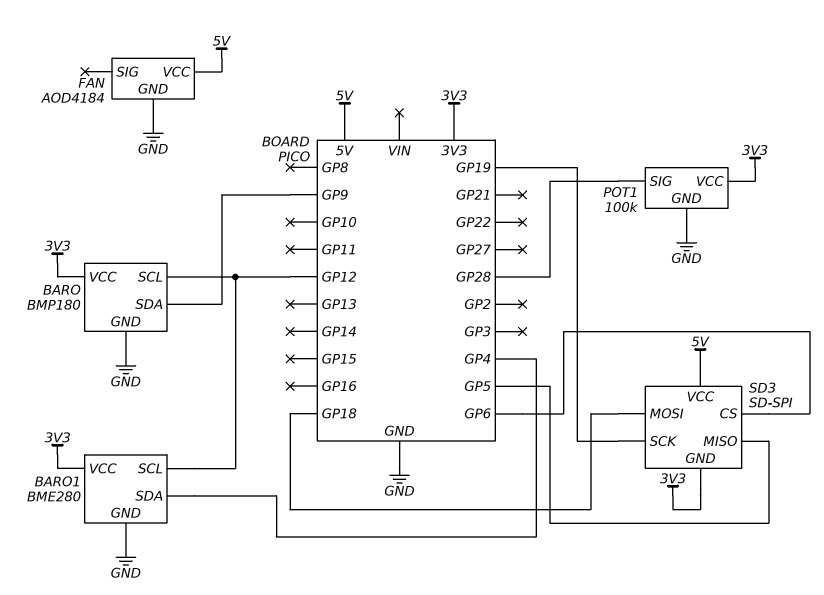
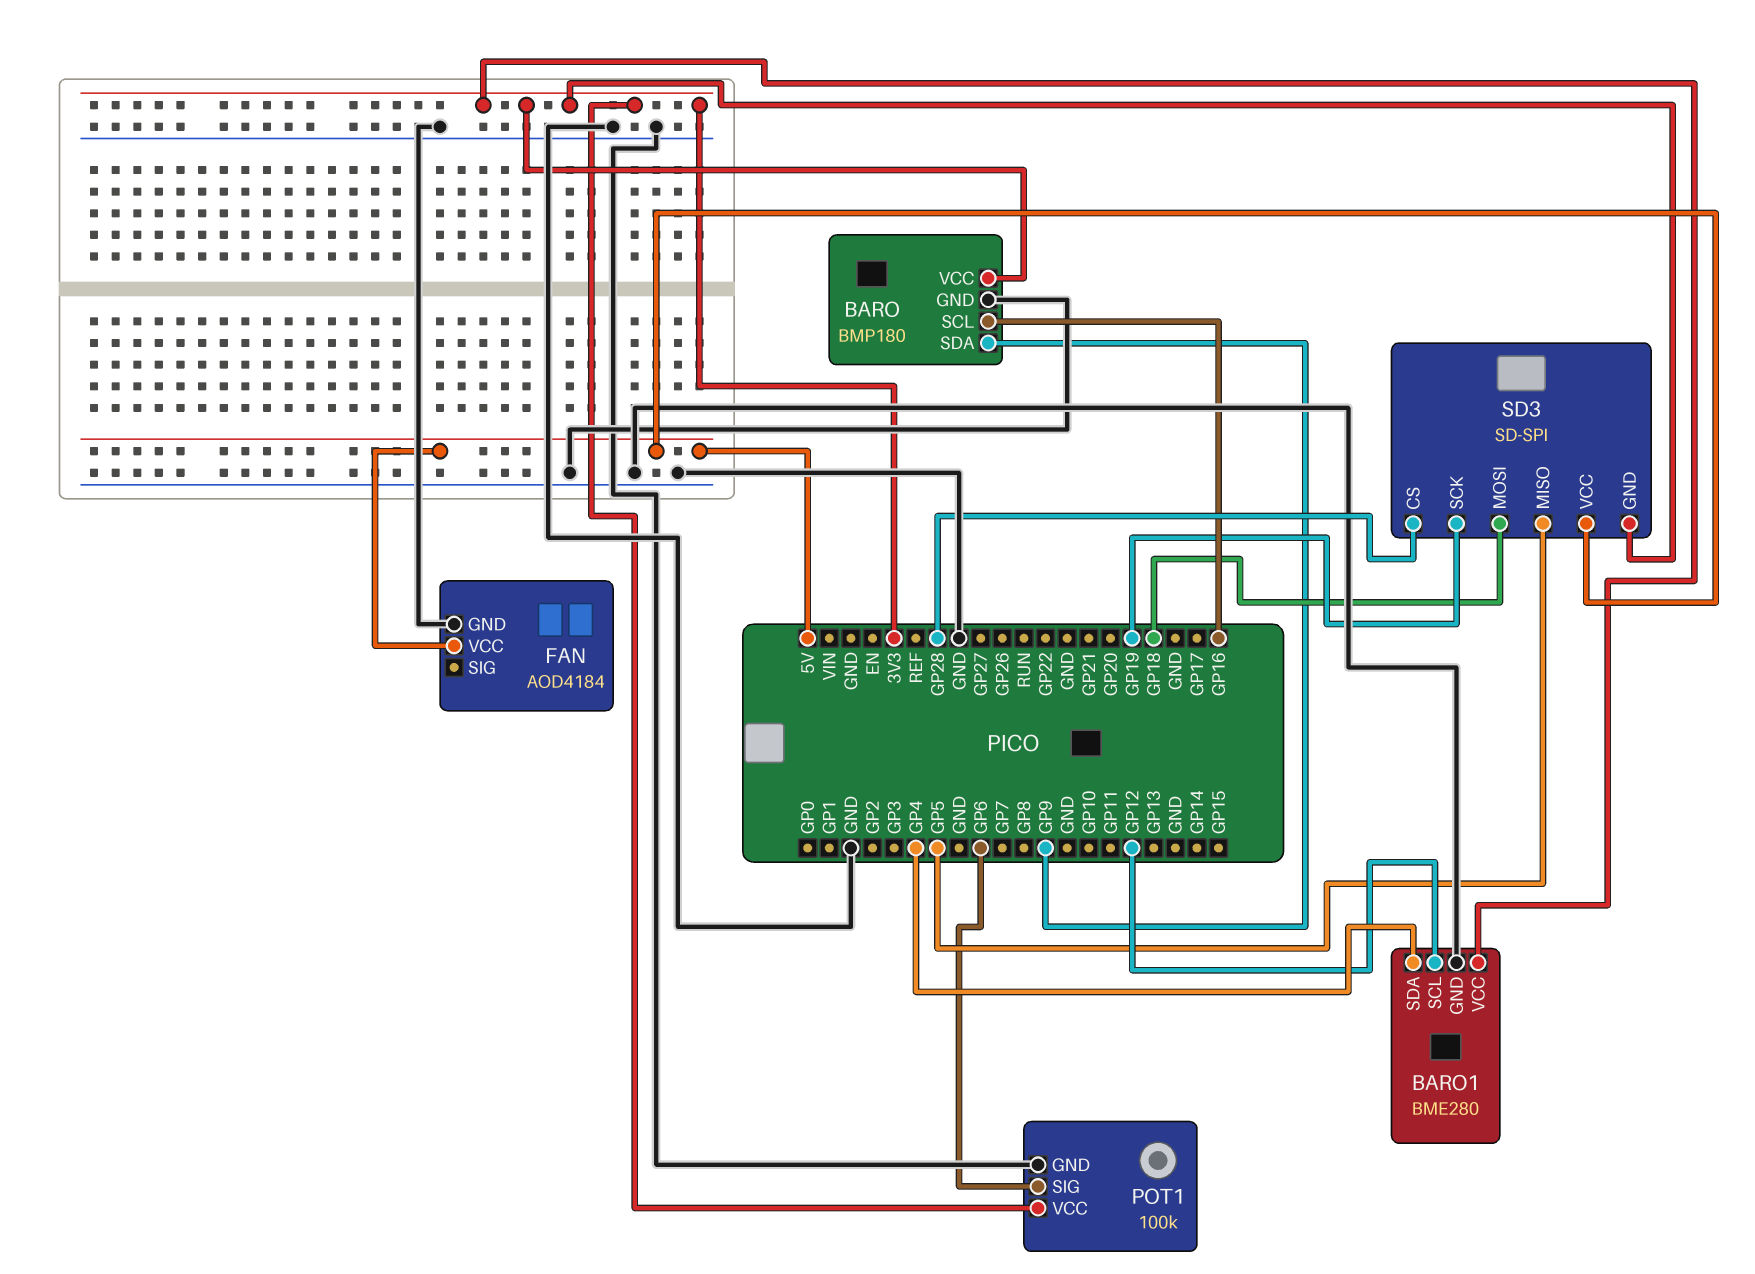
BARO pin SCL: GP12 -> GP16
POT1 pin SIG: GP28 -> GP6
SD3 pin CS: GP6 -> GP28

